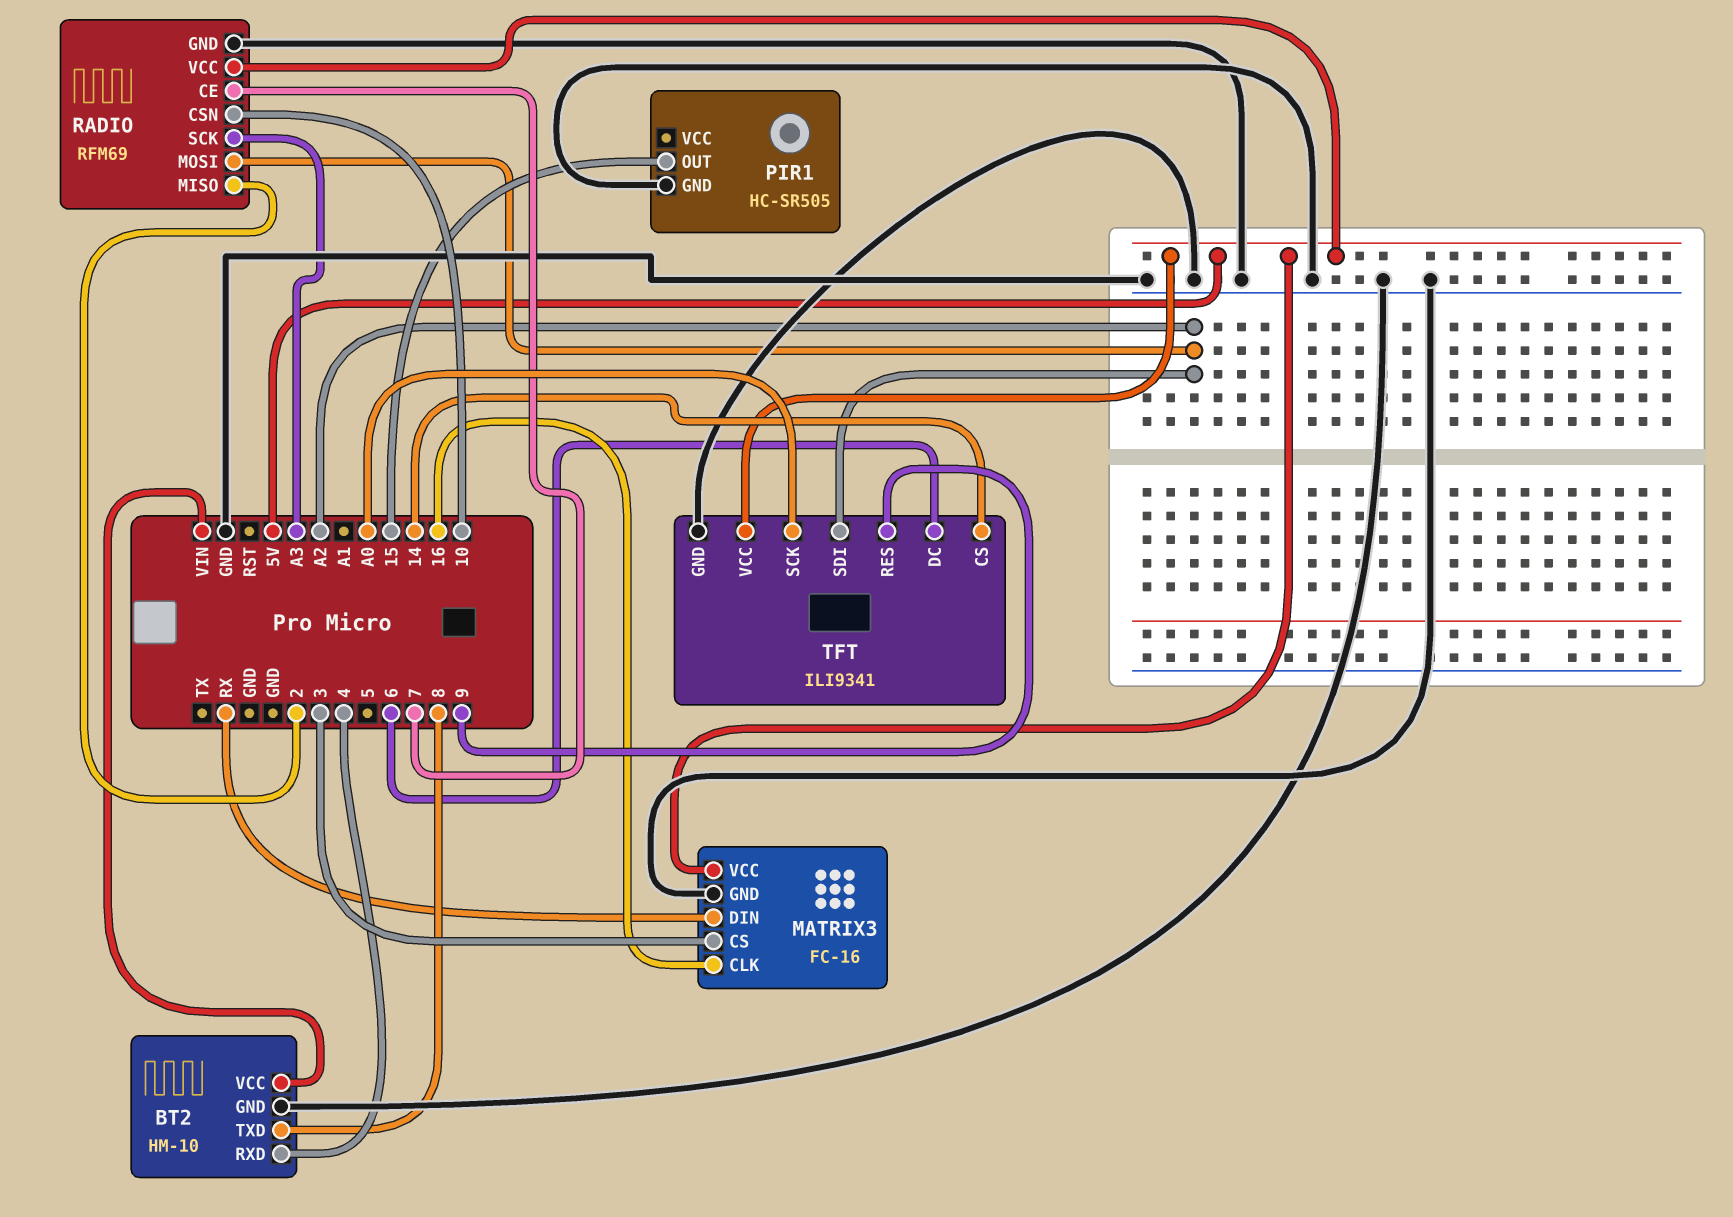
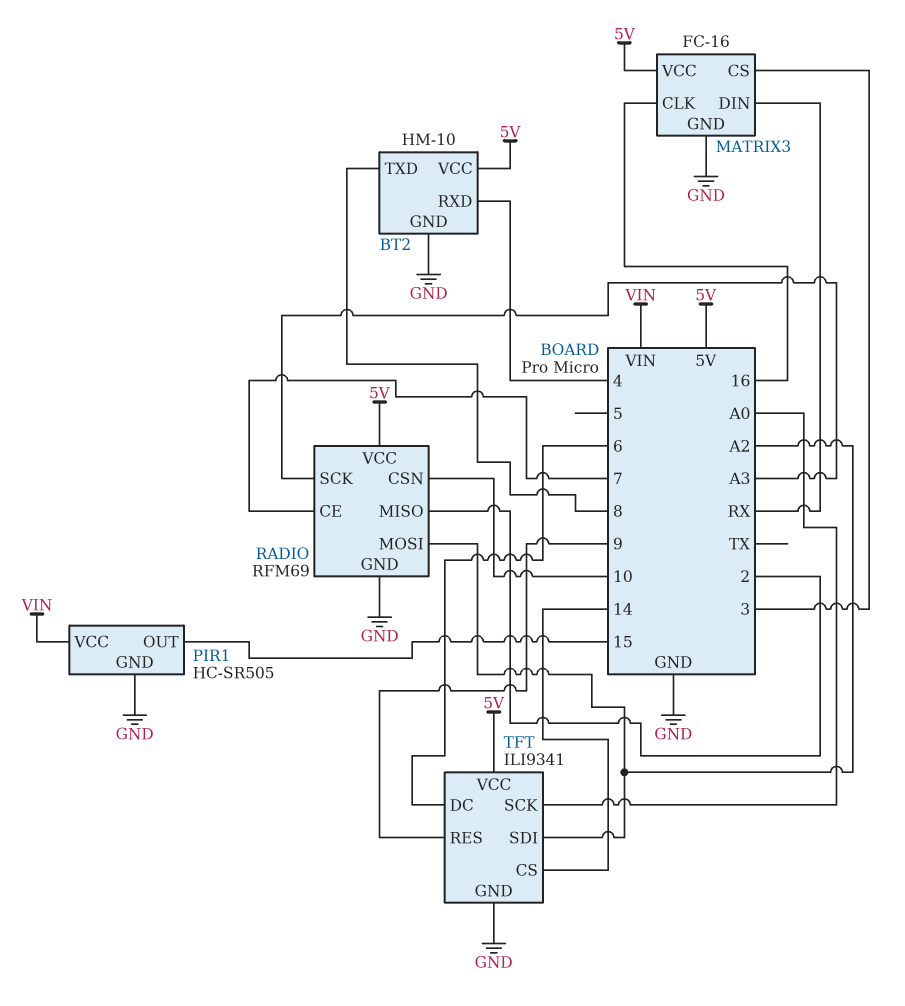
BT2 pin VCC: VIN -> 5V
PIR1 pin VCC: none -> VIN

